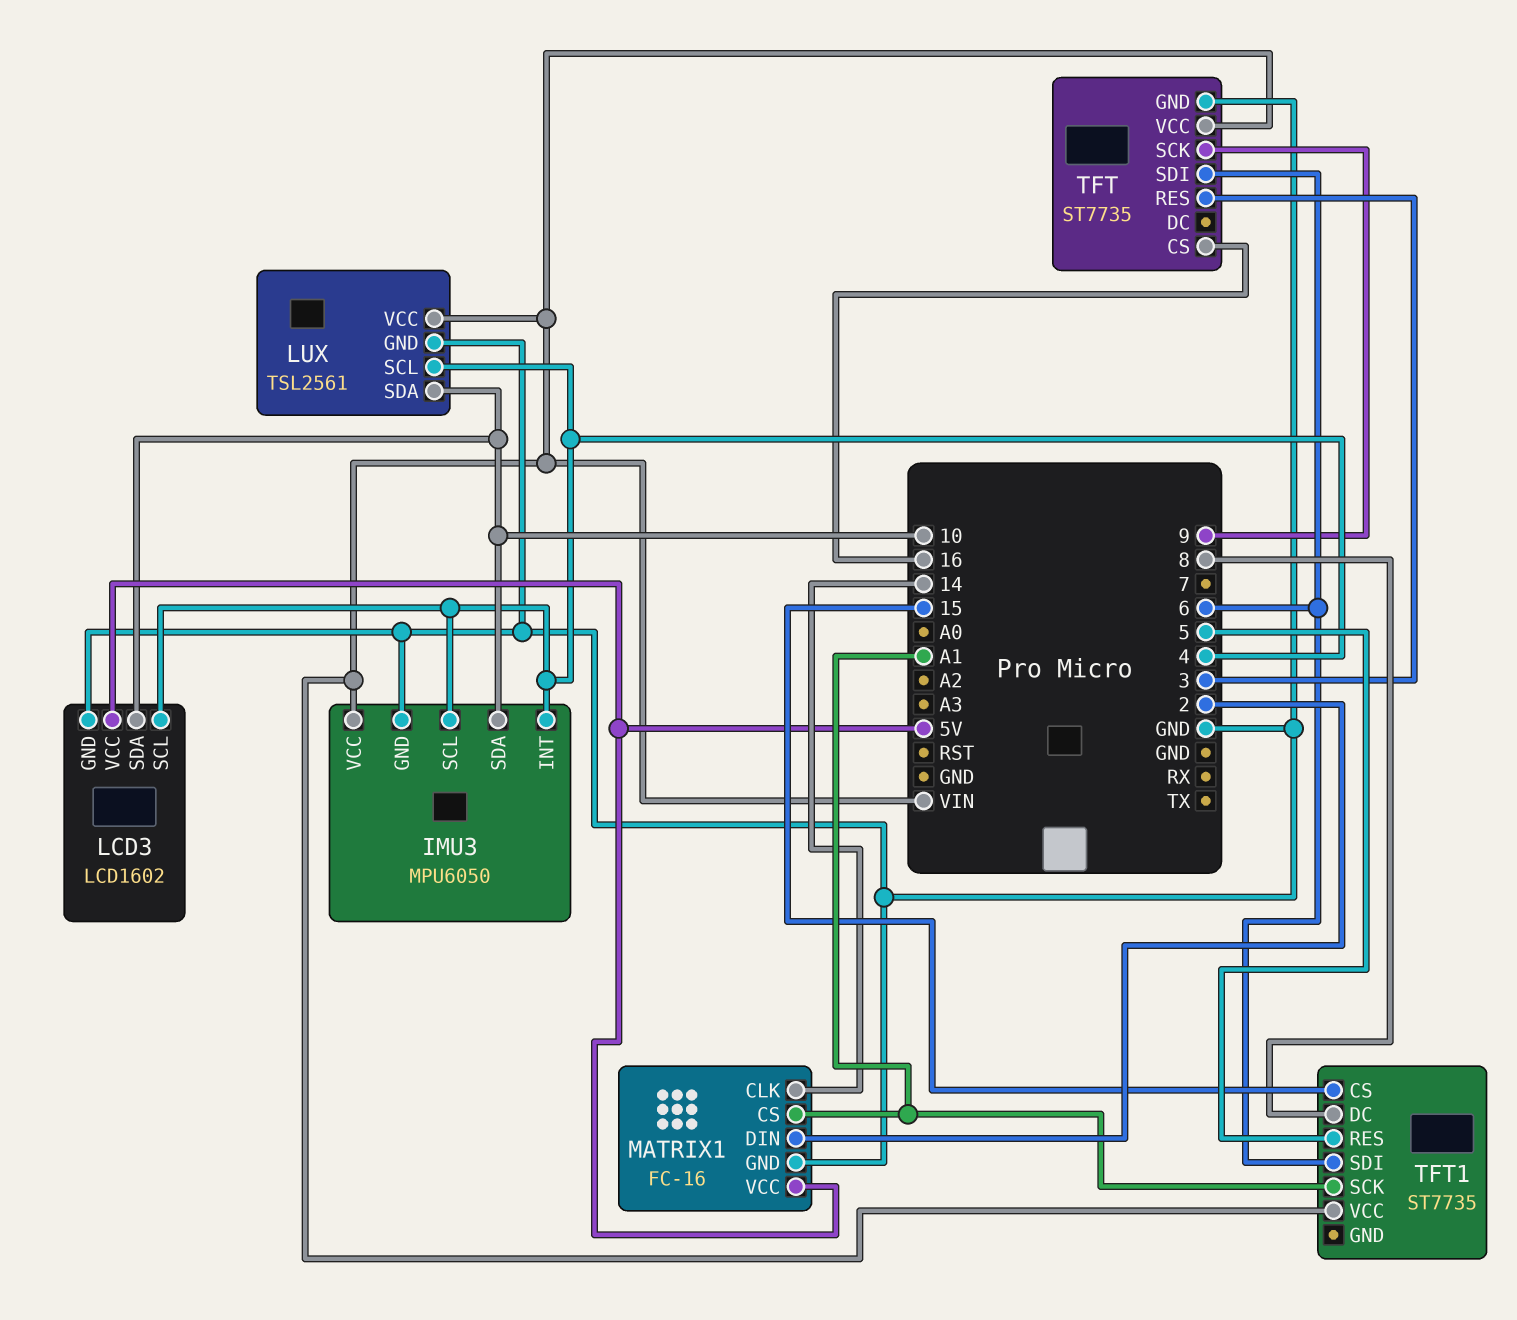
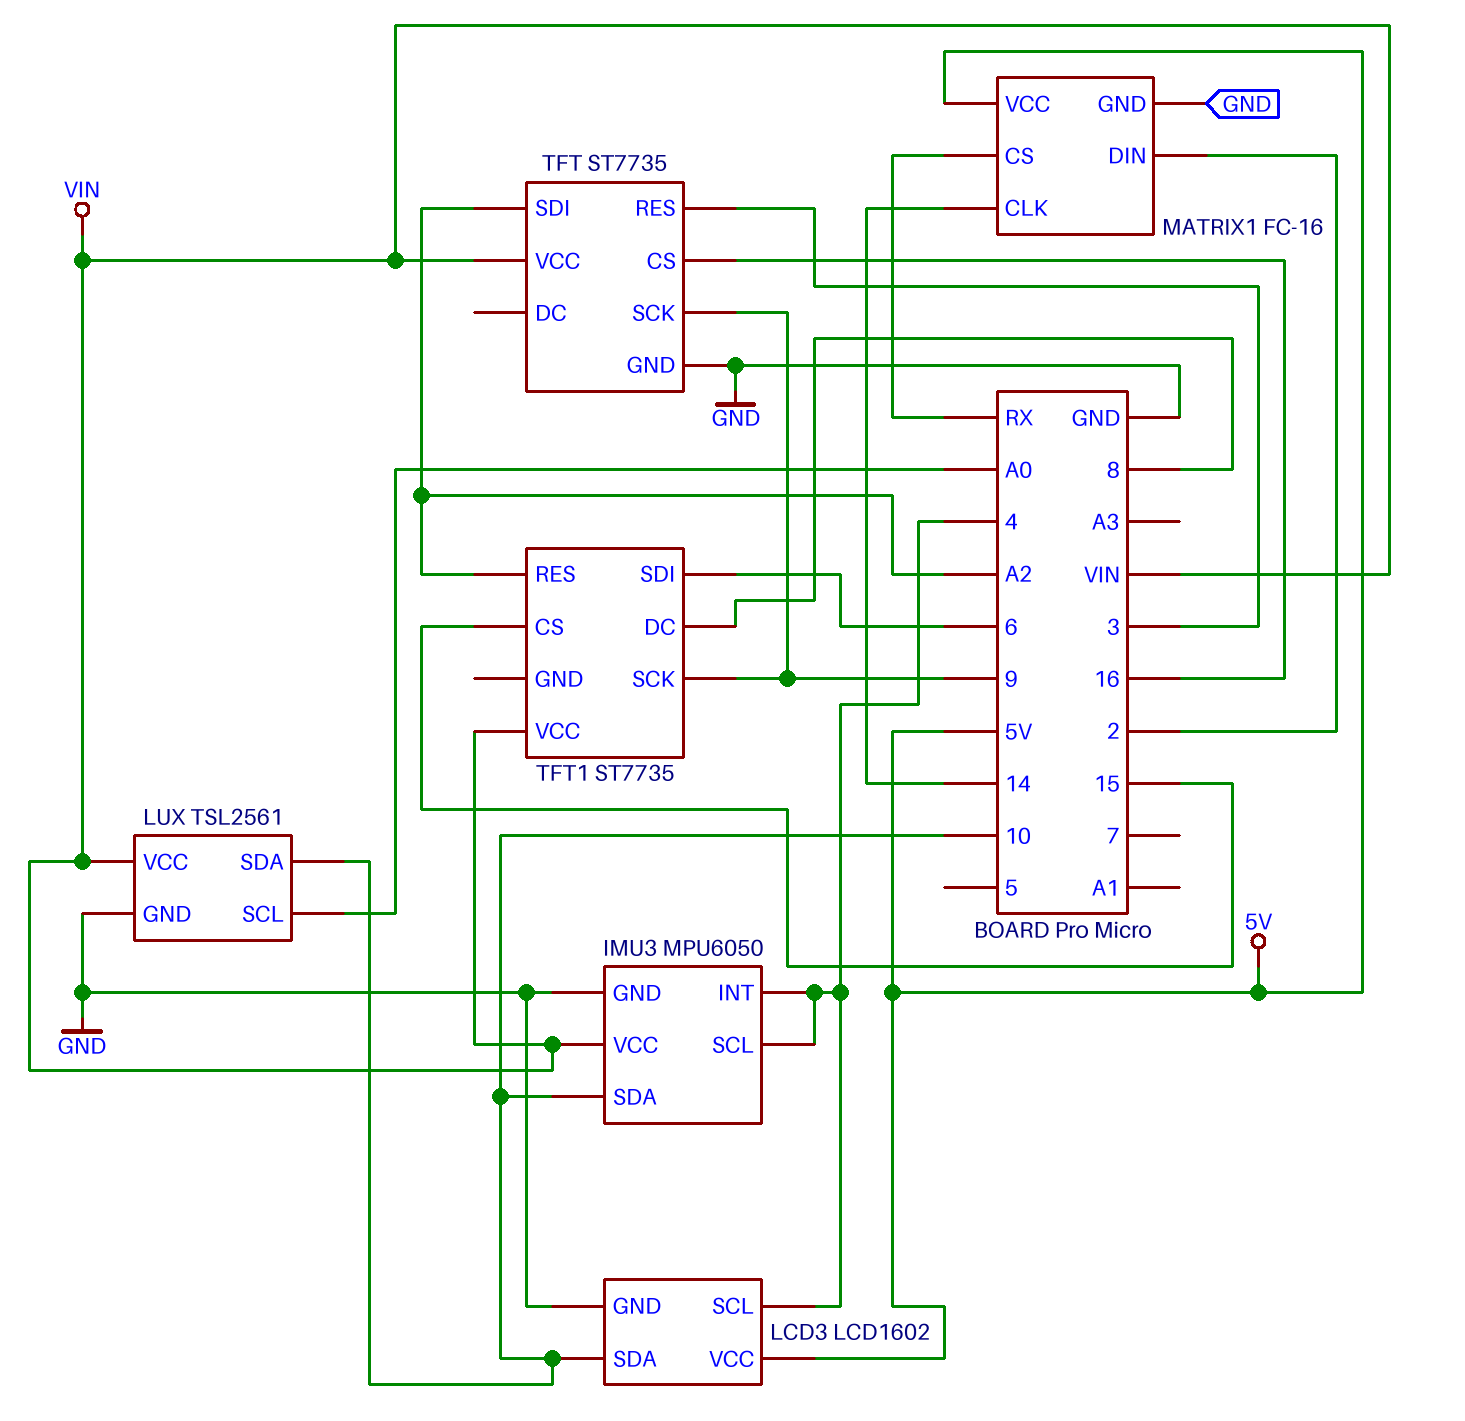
LUX pin SCL: 4 -> A0
MATRIX1 pin CS: A1 -> RX
TFT pin SDI: 6 -> A2
TFT1 pin RES: 5 -> A2
TFT1 pin SCK: A1 -> 9

